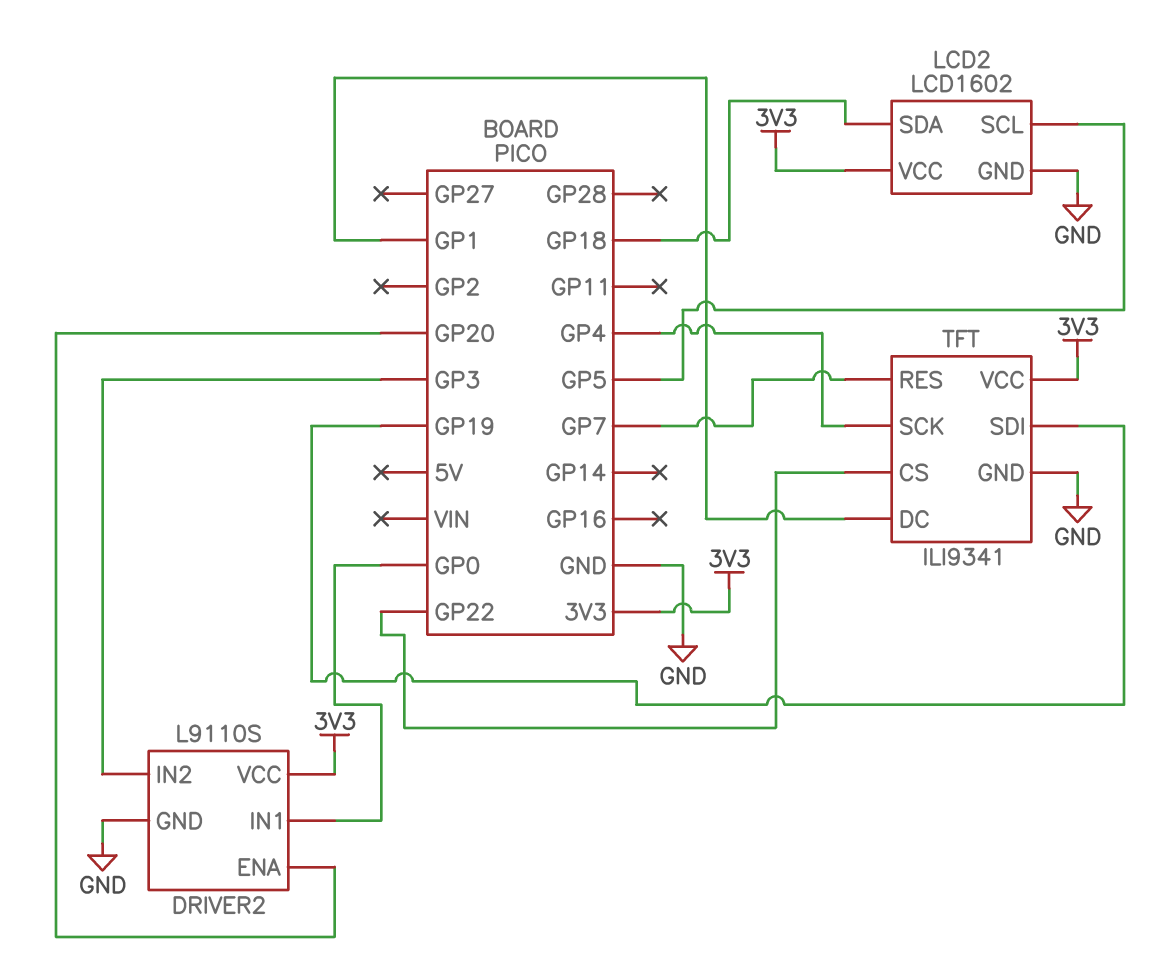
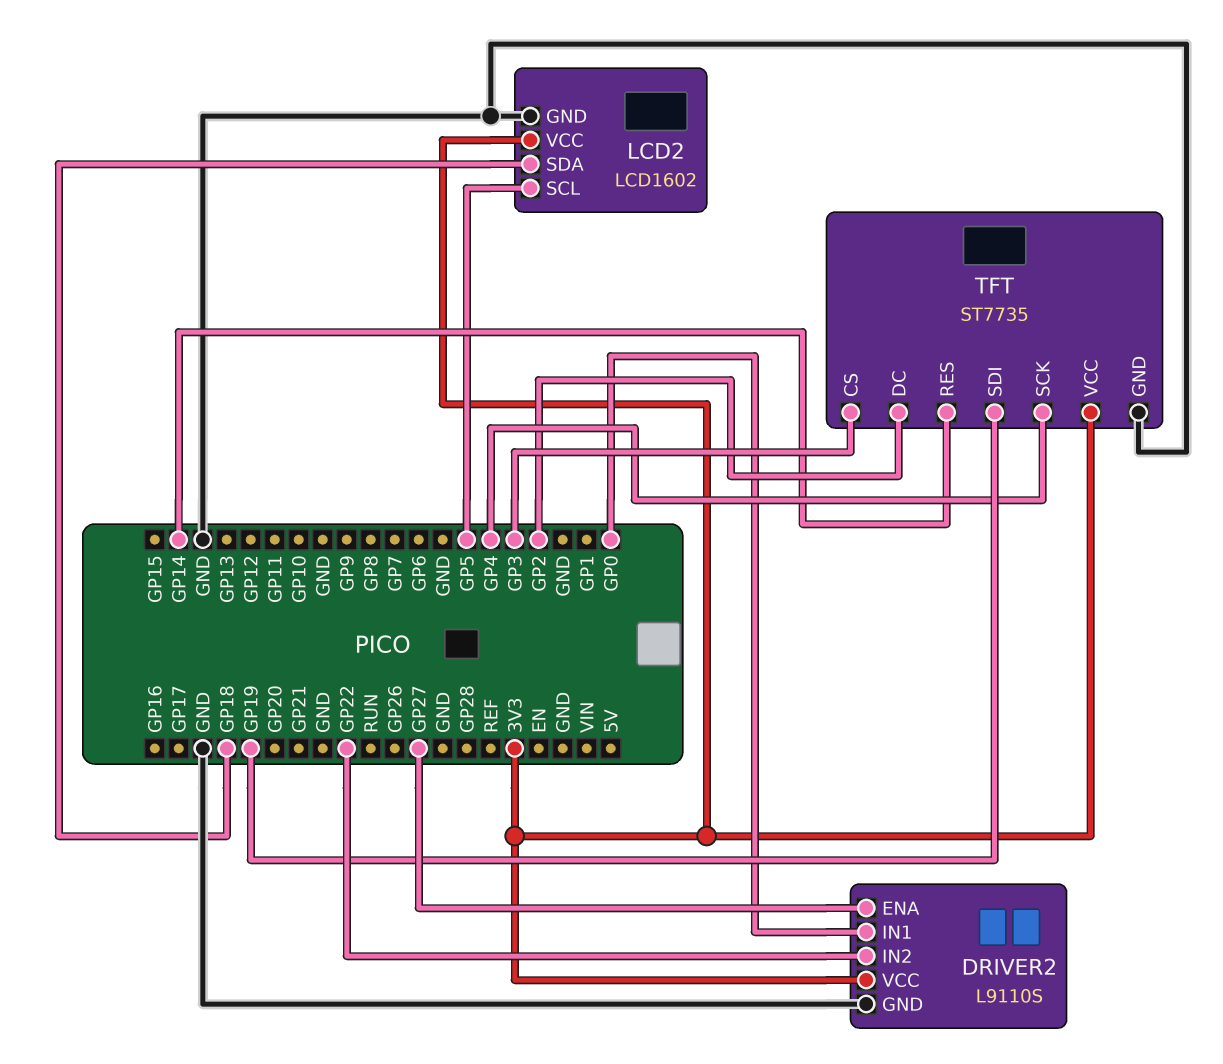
DRIVER2 pin ENA: GP20 -> GP27
DRIVER2 pin IN2: GP3 -> GP22
TFT: ILI9341 -> ST7735
TFT pin CS: GP22 -> GP3
TFT pin DC: GP1 -> GP2
TFT pin RES: GP7 -> GP14

